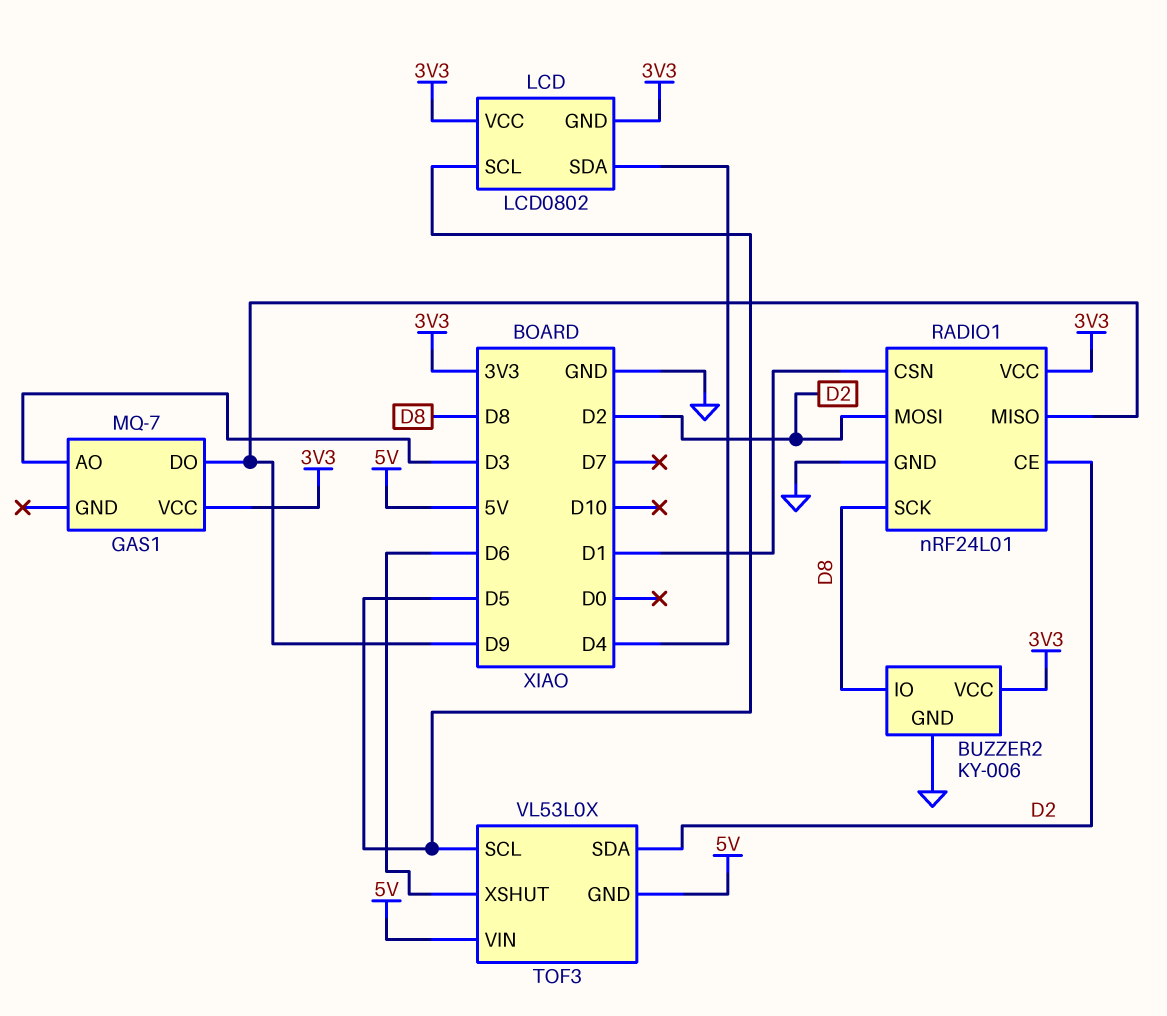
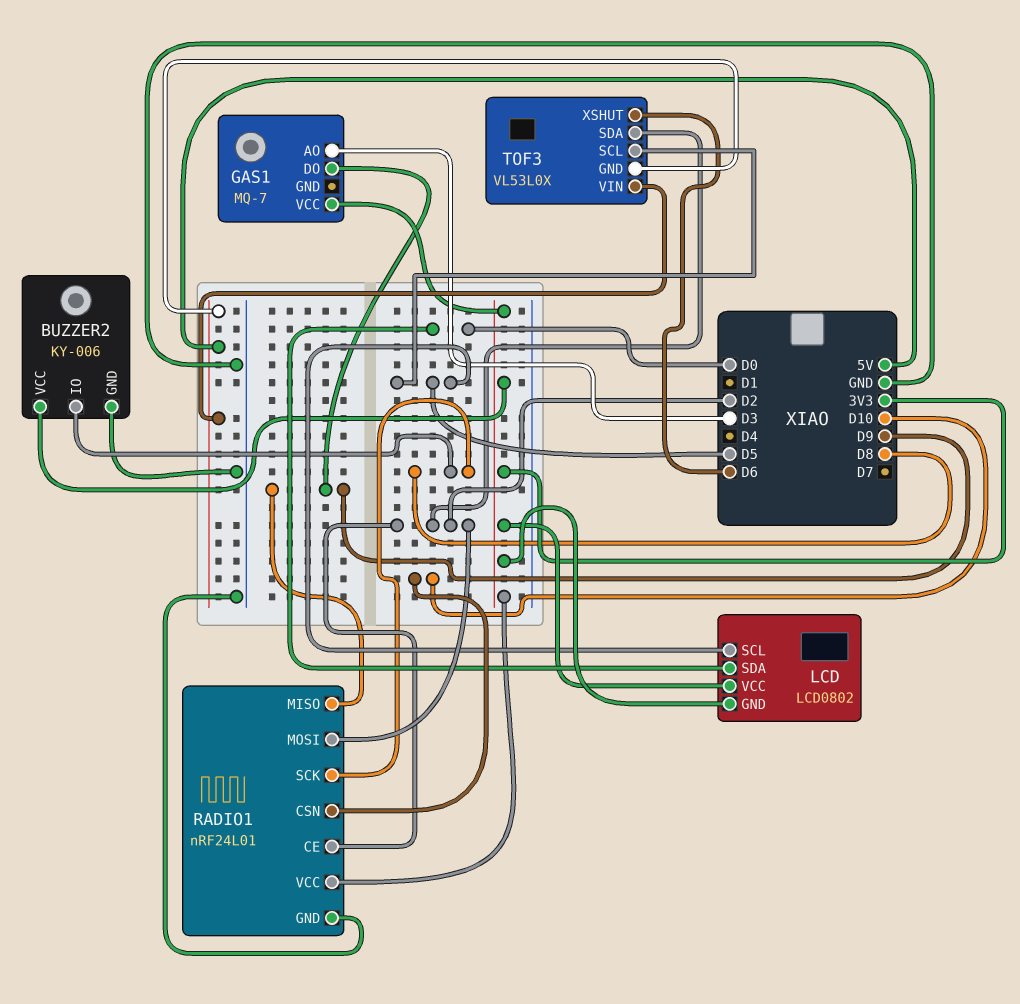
LCD pin SDA: D4 -> D0
RADIO1 pin CSN: D1 -> D10

